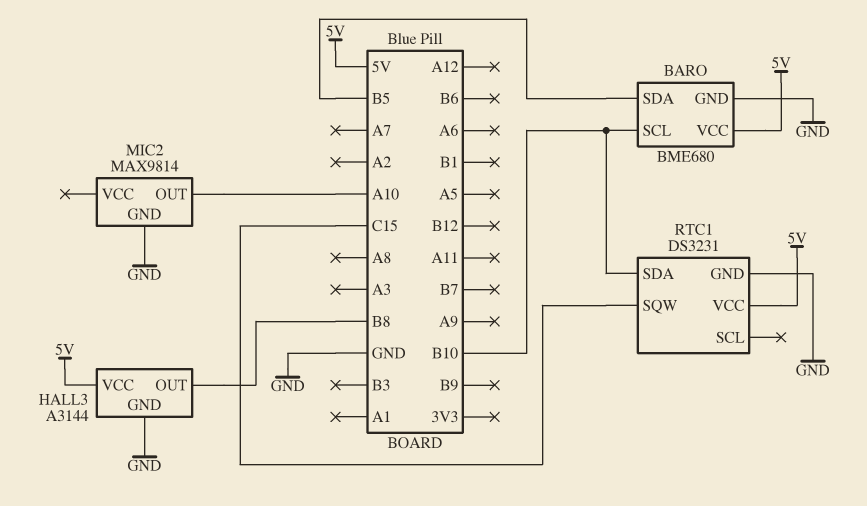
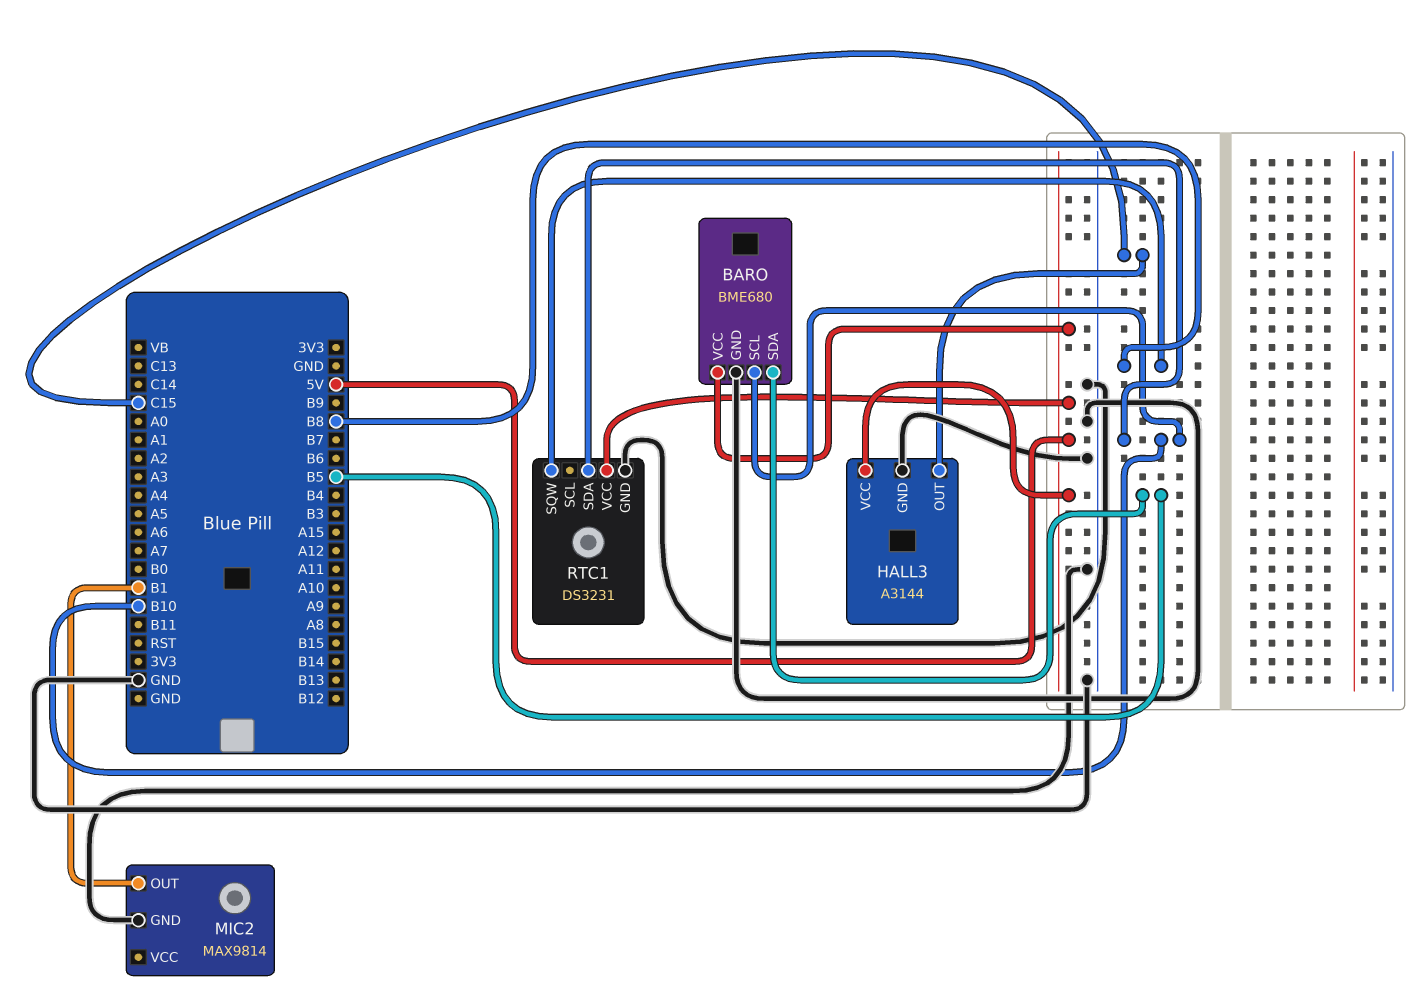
HALL3 pin OUT: B8 -> C15
MIC2 pin OUT: A10 -> B1
RTC1 pin SQW: C15 -> B8

